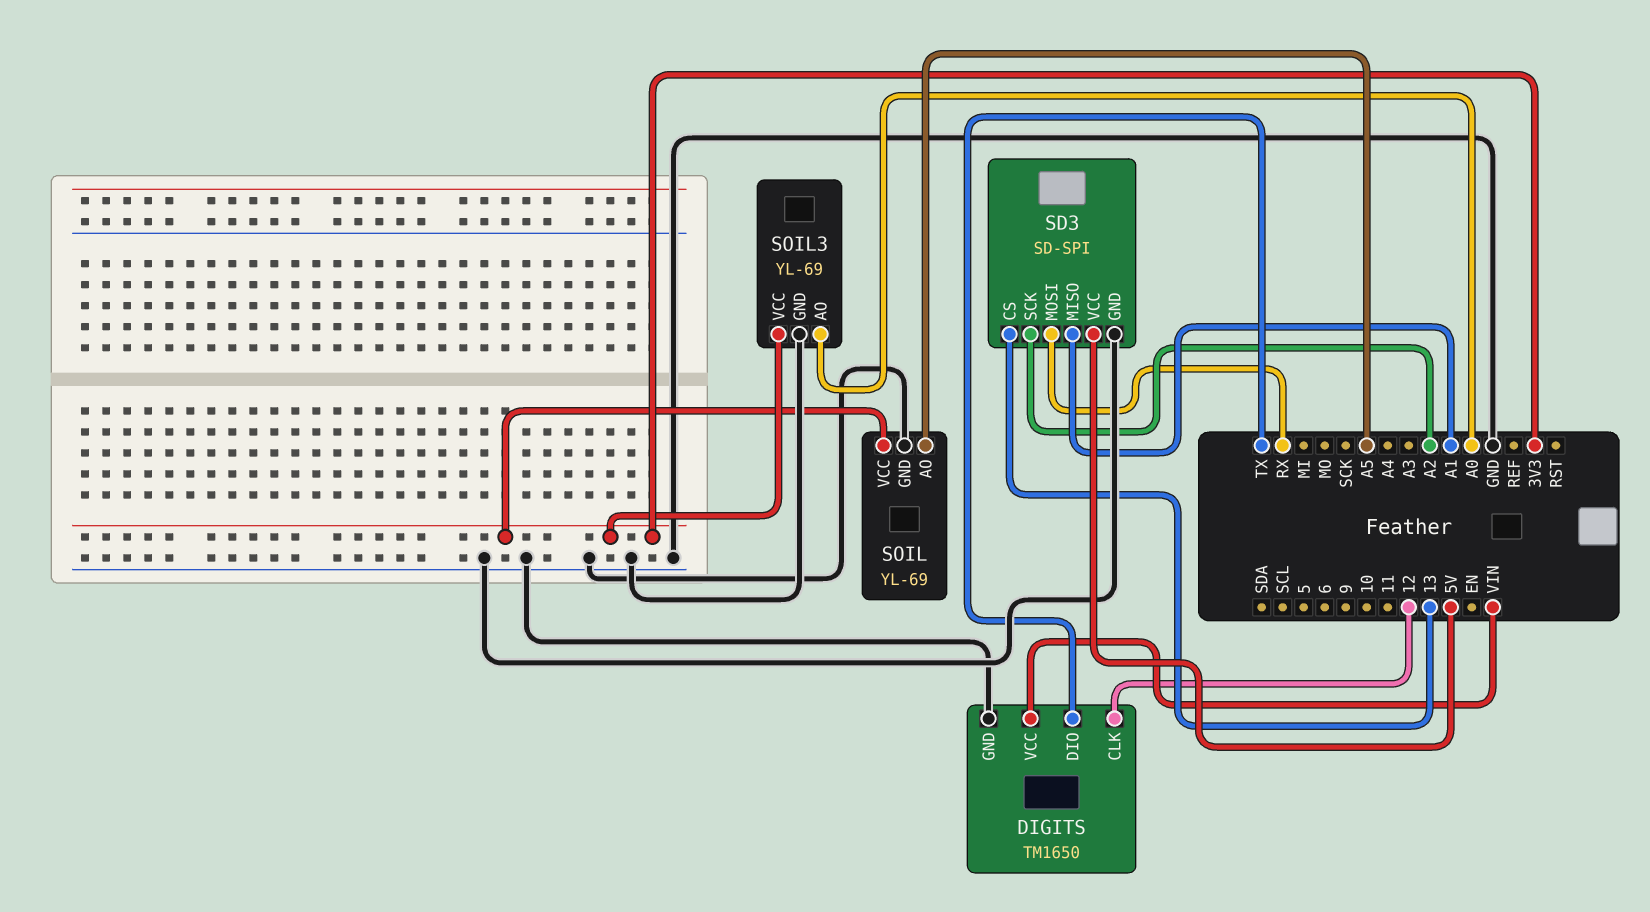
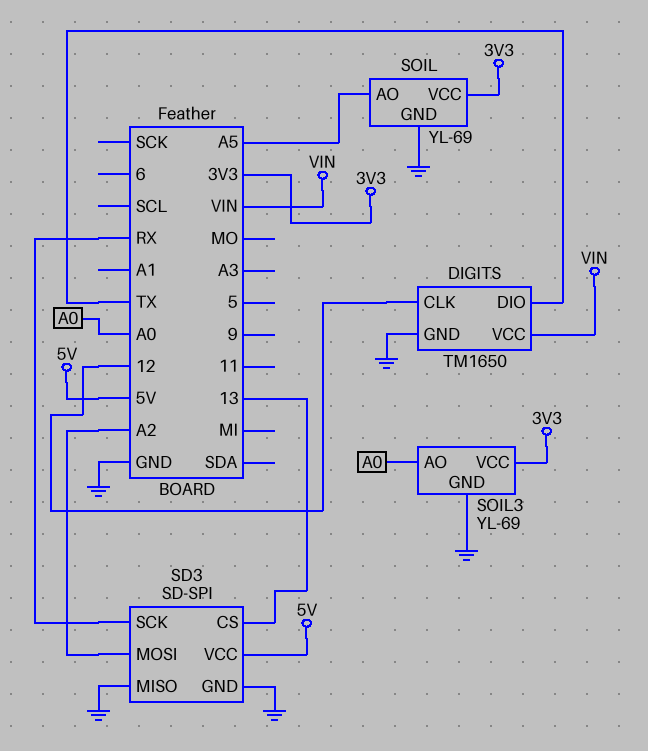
SD3 pin MISO: A1 -> GND
SD3 pin MOSI: RX -> A2
SD3 pin SCK: A2 -> RX

